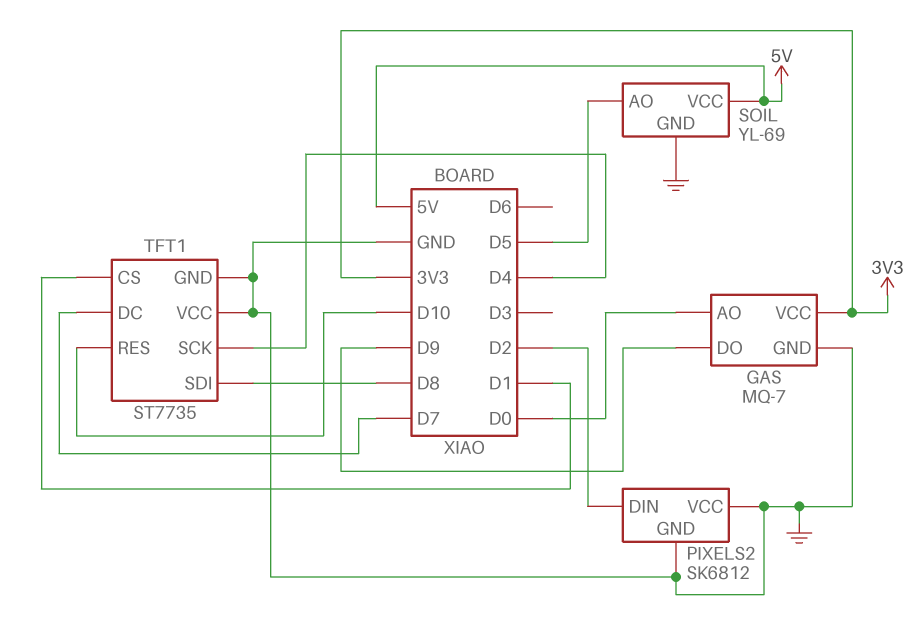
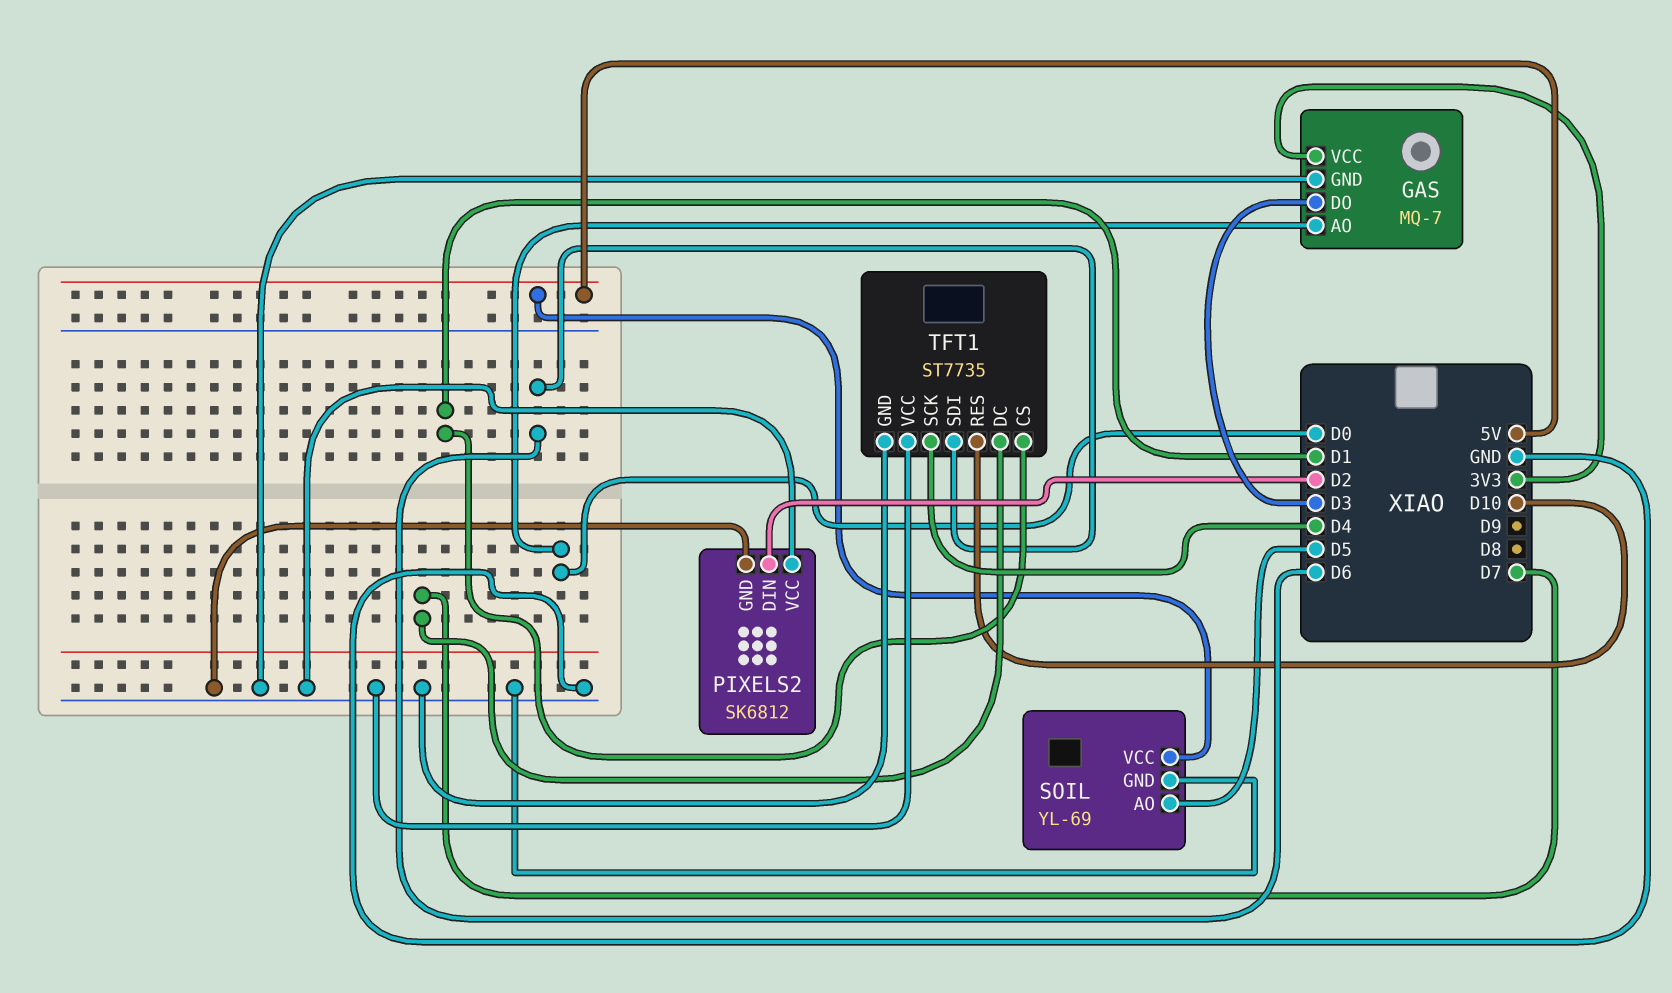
GAS pin DO: D9 -> D3
TFT1 pin SDI: D8 -> D6

